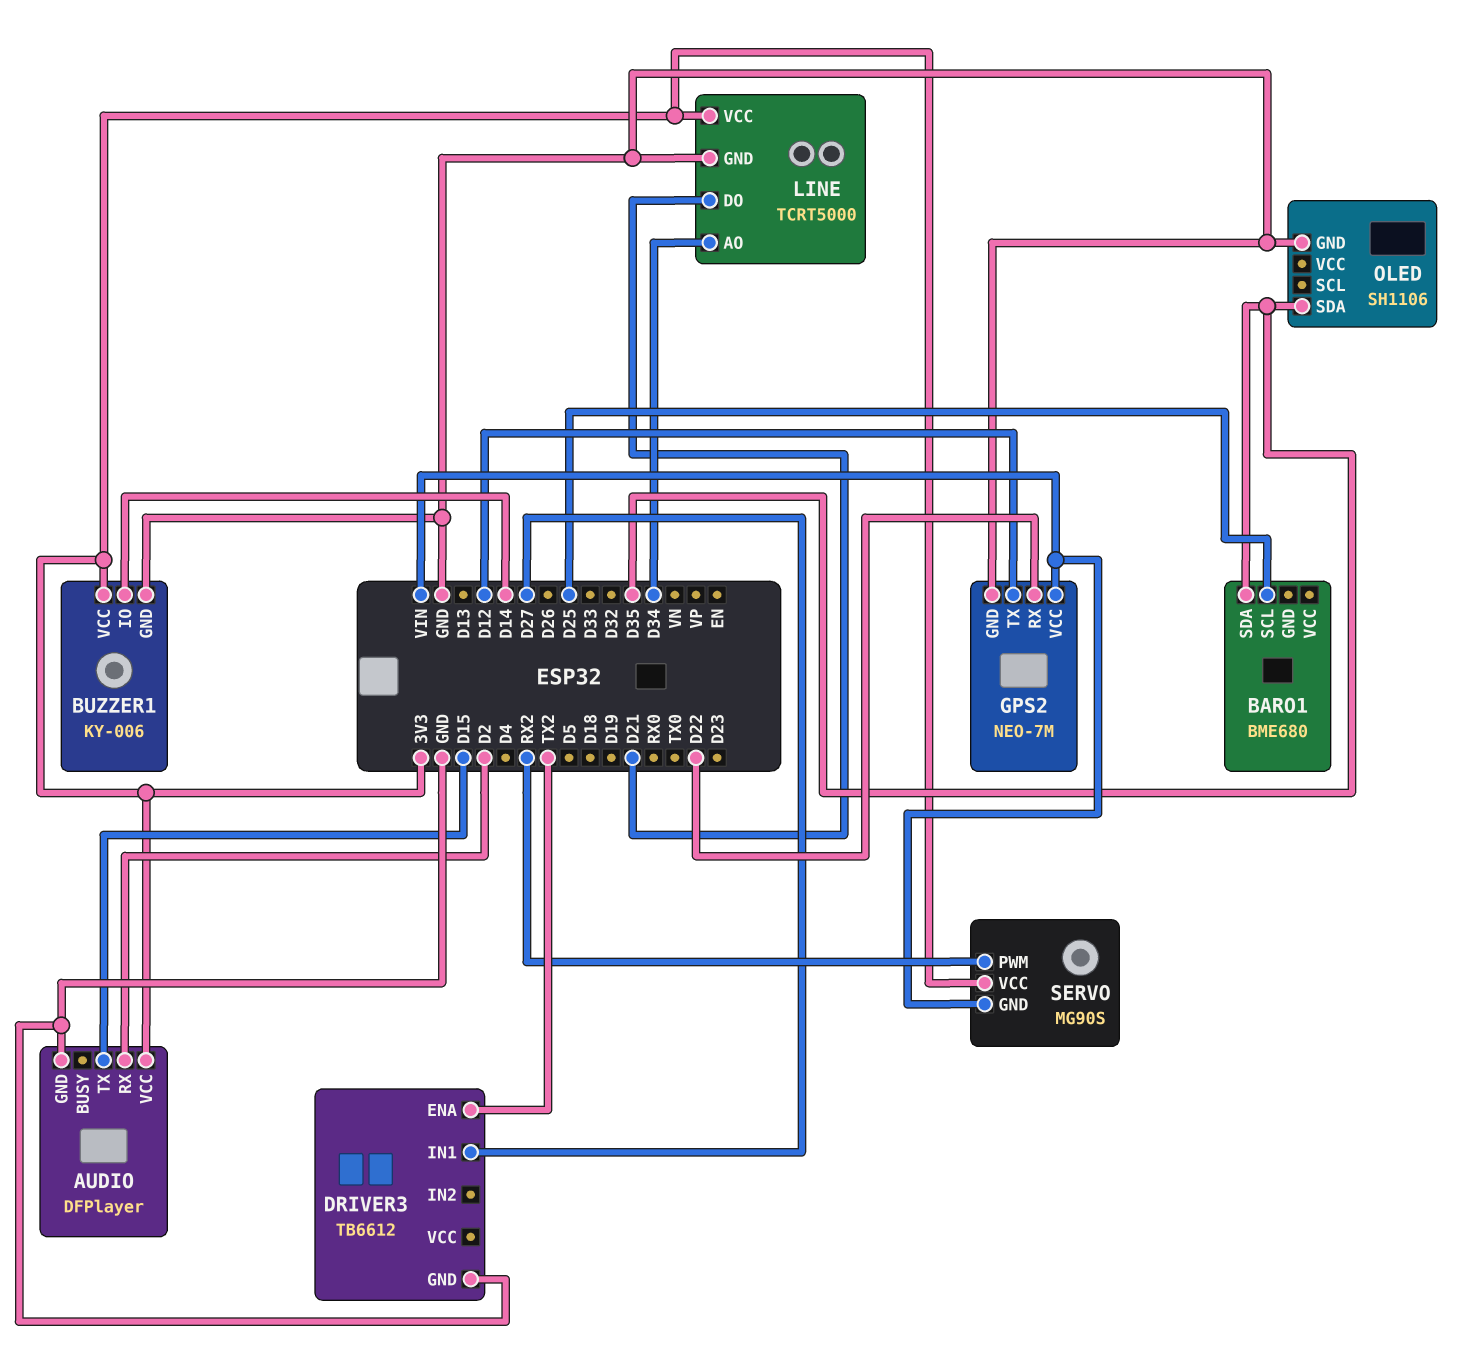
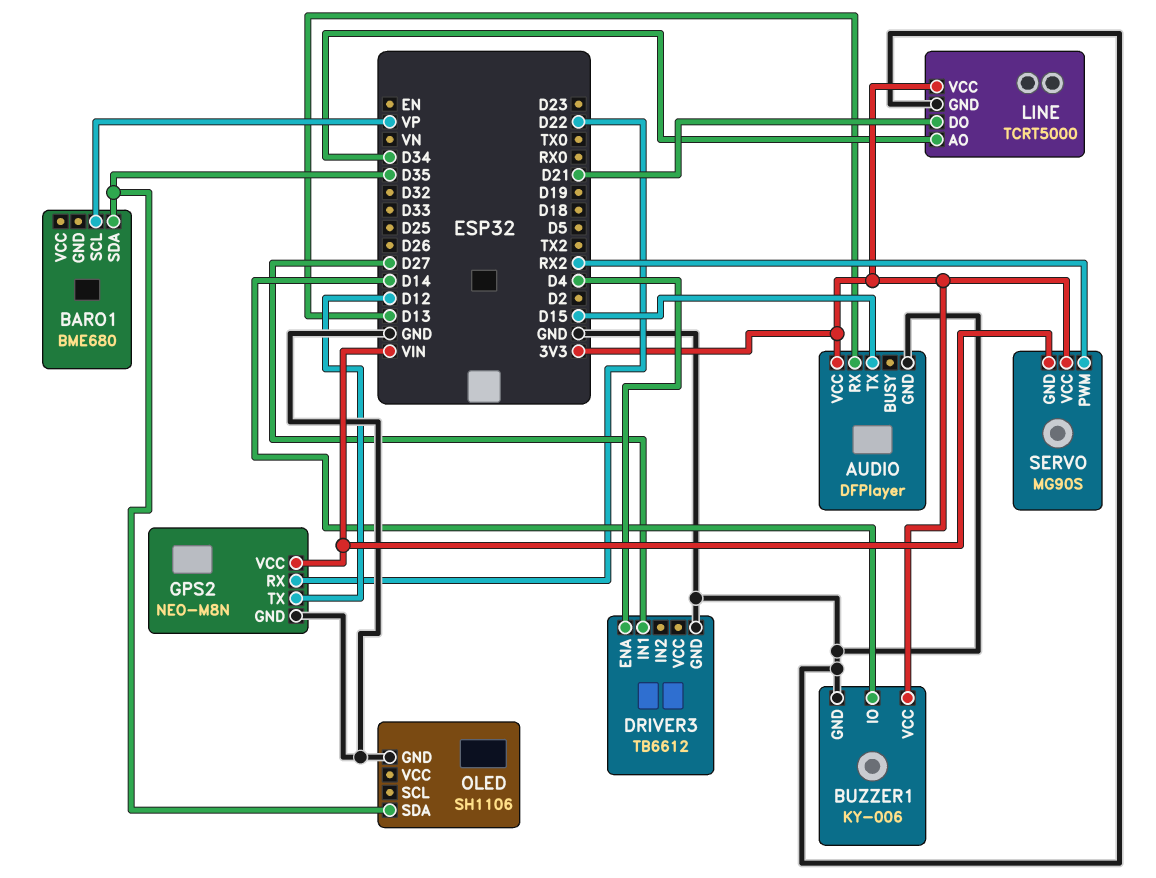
AUDIO pin RX: D2 -> D13
BARO1 pin SCL: D25 -> VP
DRIVER3 pin ENA: TX2 -> D4
GPS2: NEO-7M -> NEO-M8N

